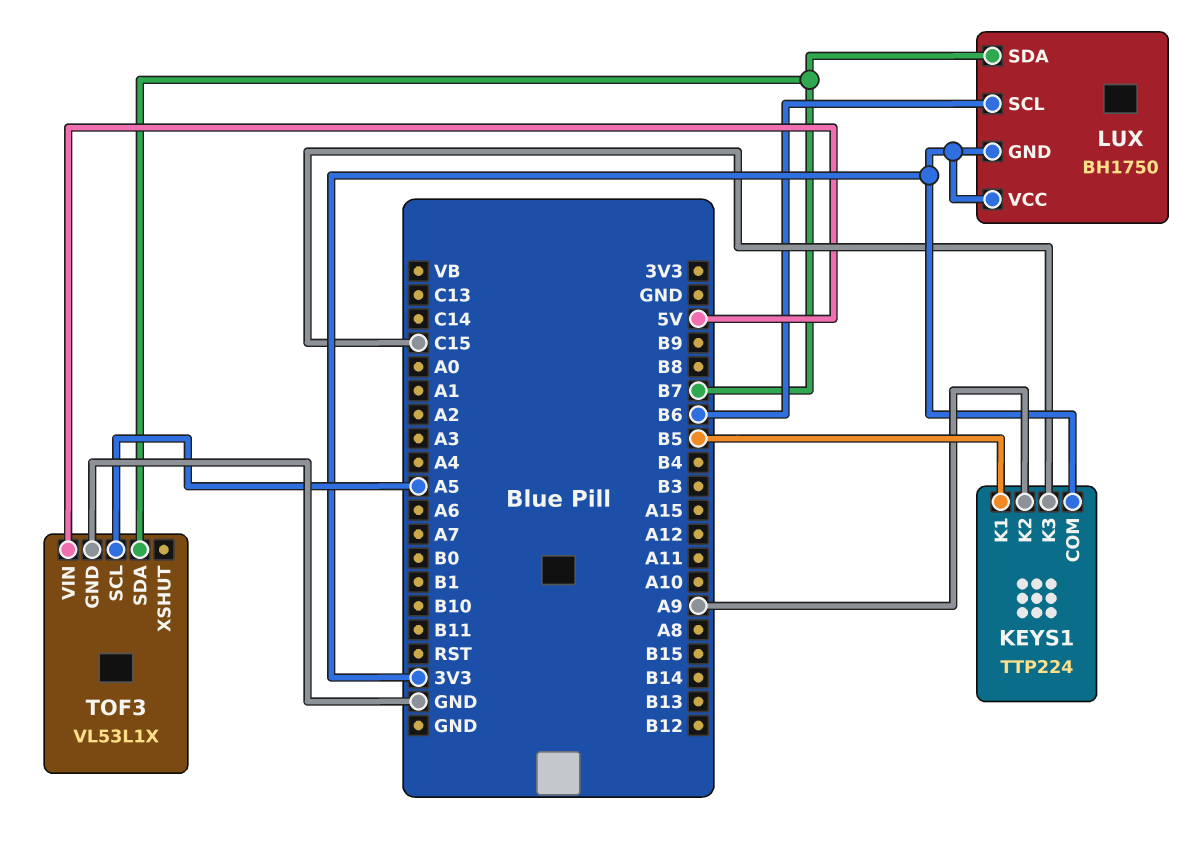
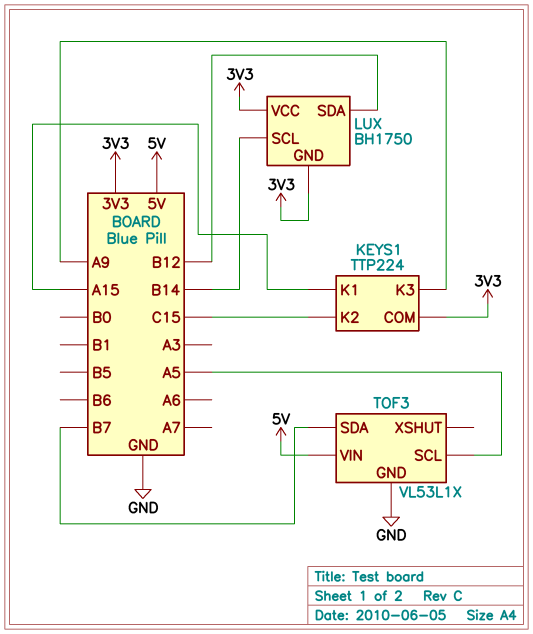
KEYS1 pin K1: B5 -> A15
KEYS1 pin K2: A9 -> C15
KEYS1 pin K3: C15 -> A9
LUX pin SCL: B6 -> B14
LUX pin SDA: B7 -> B12

